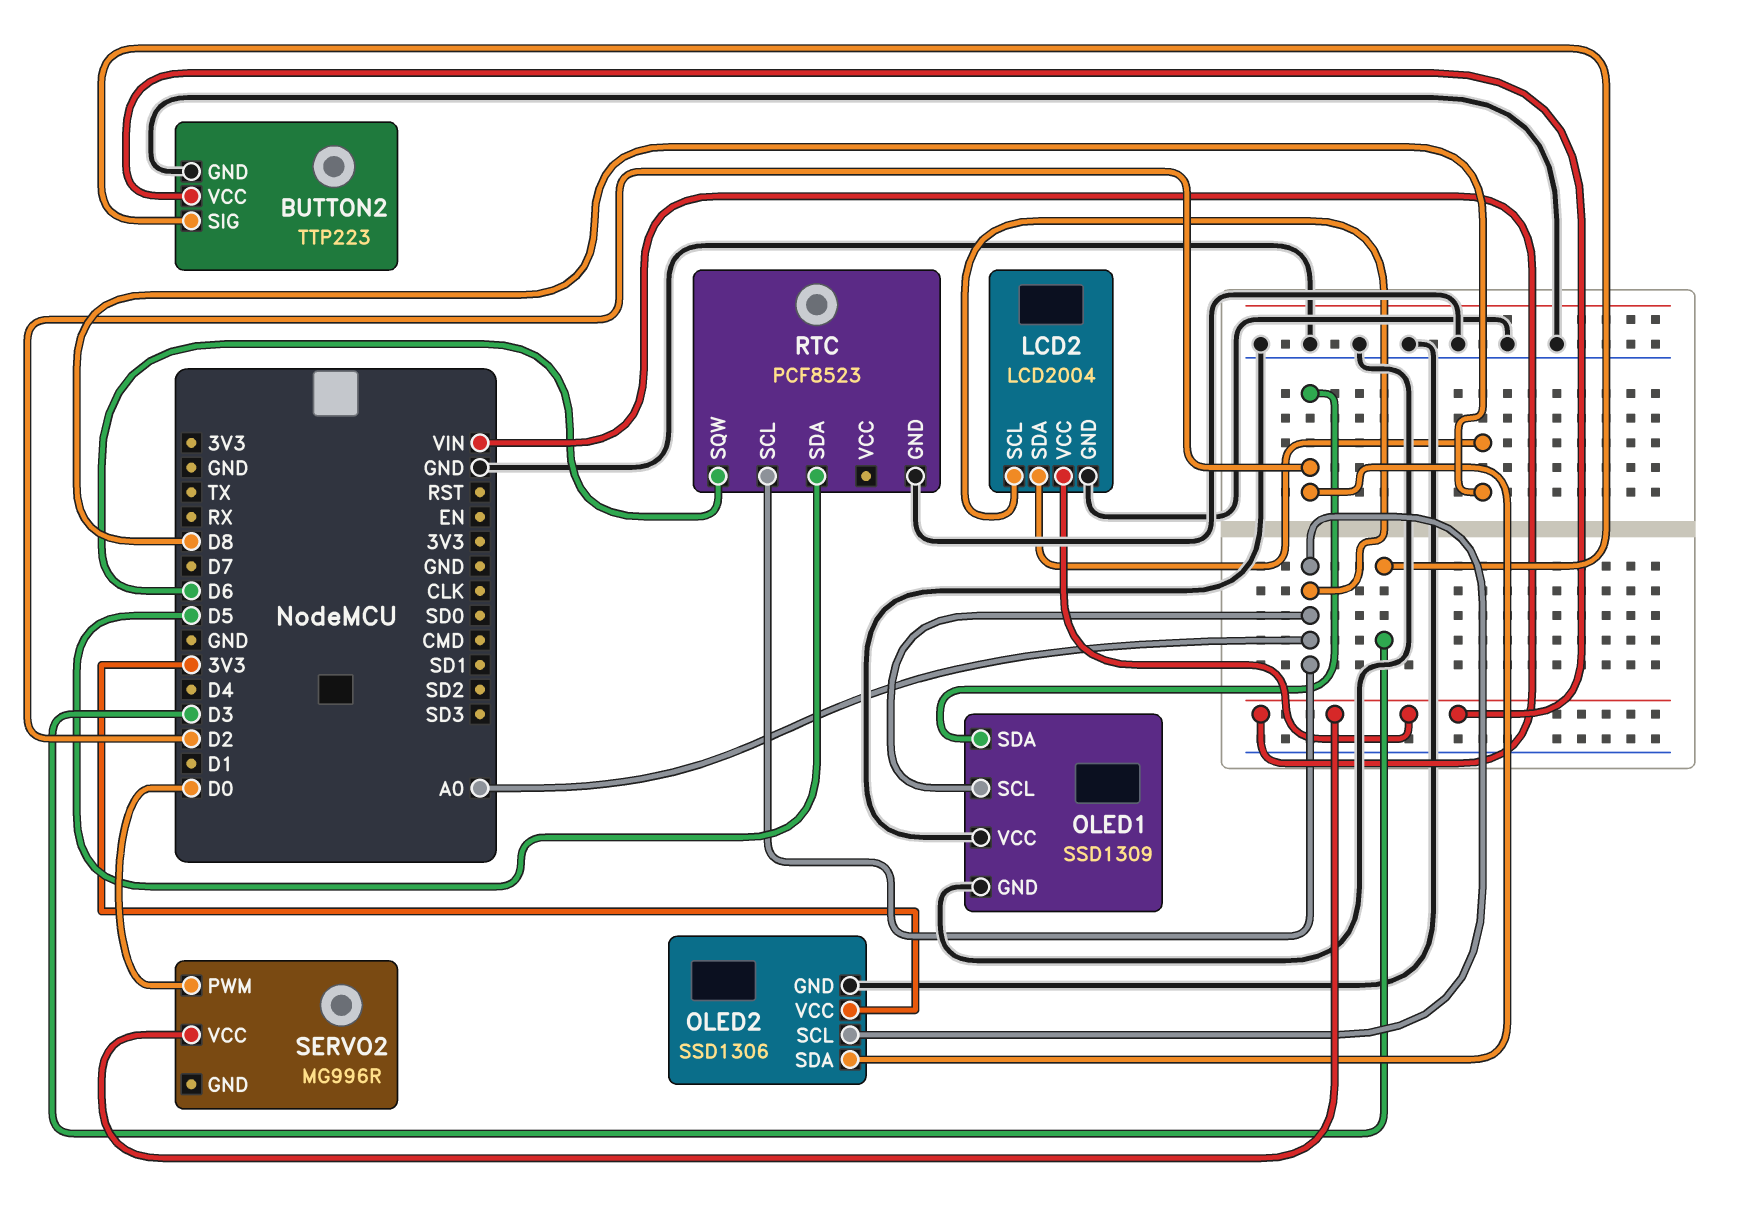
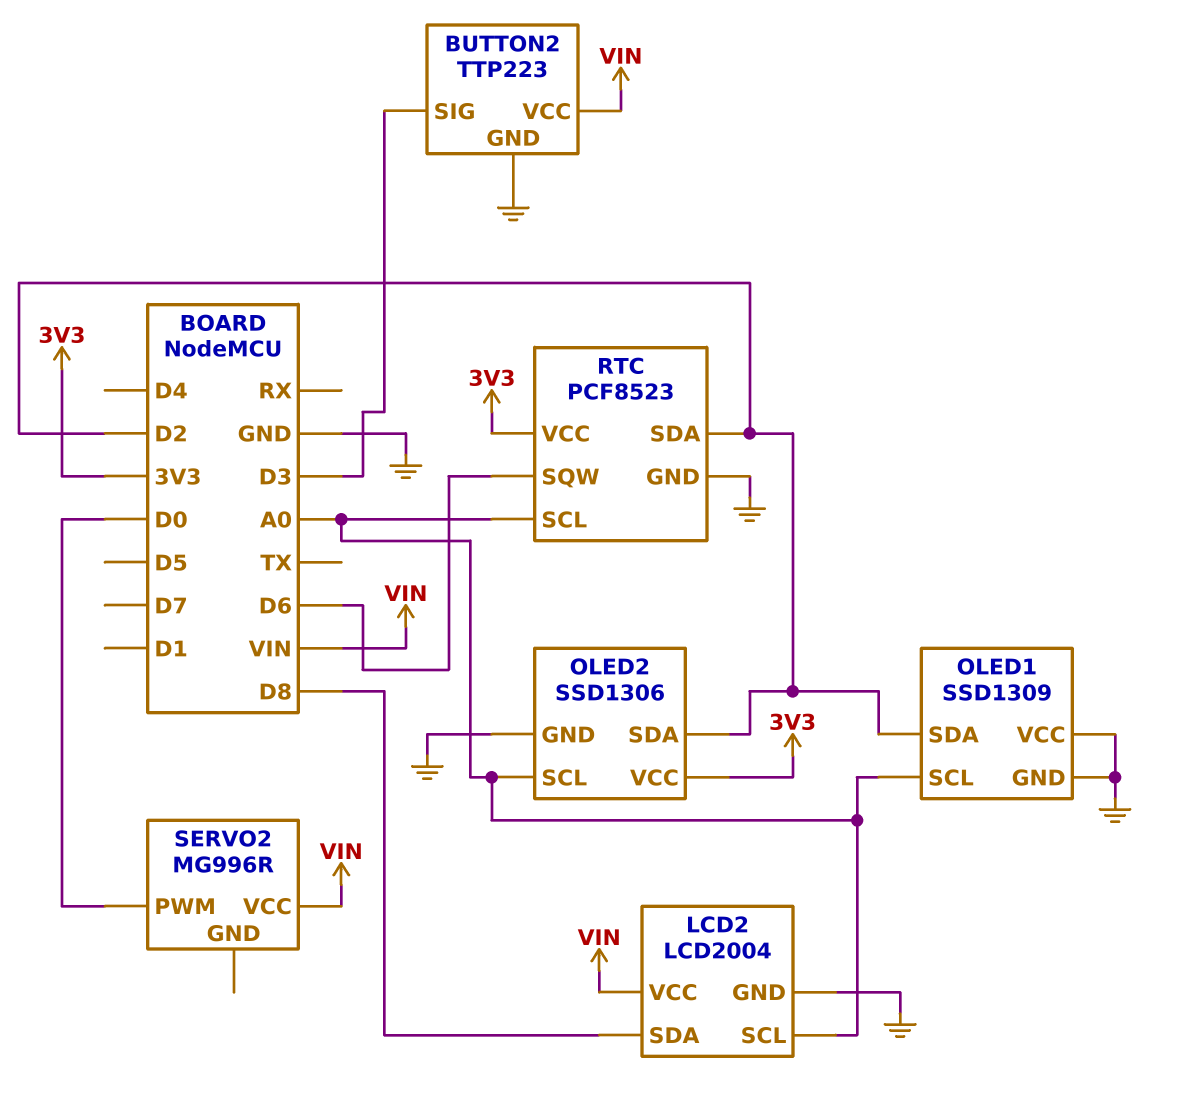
RTC pin SDA: D5 -> D2
RTC pin VCC: none -> 3V3

